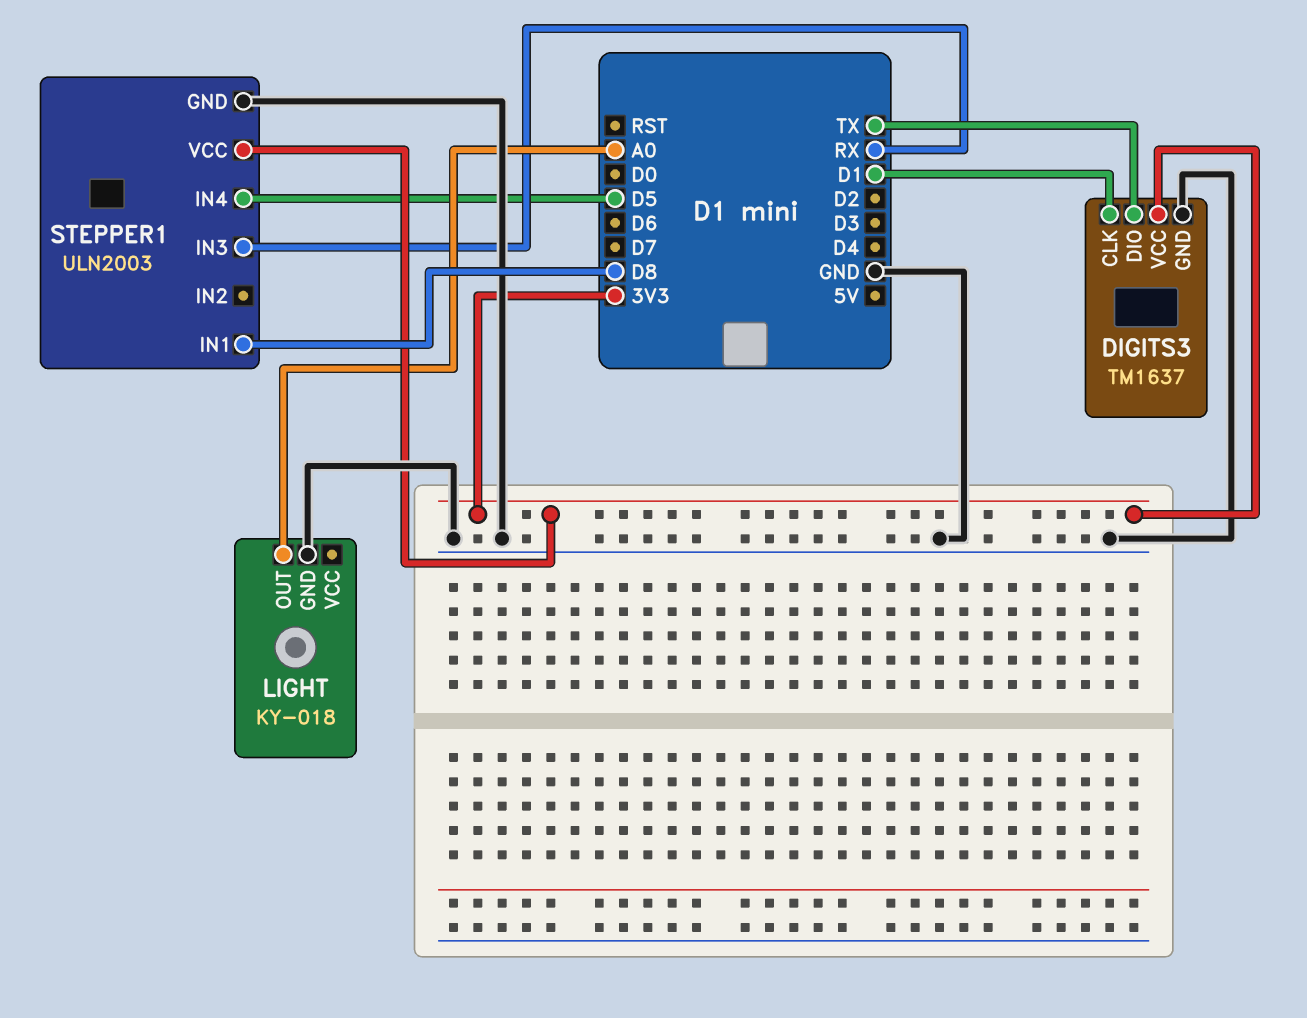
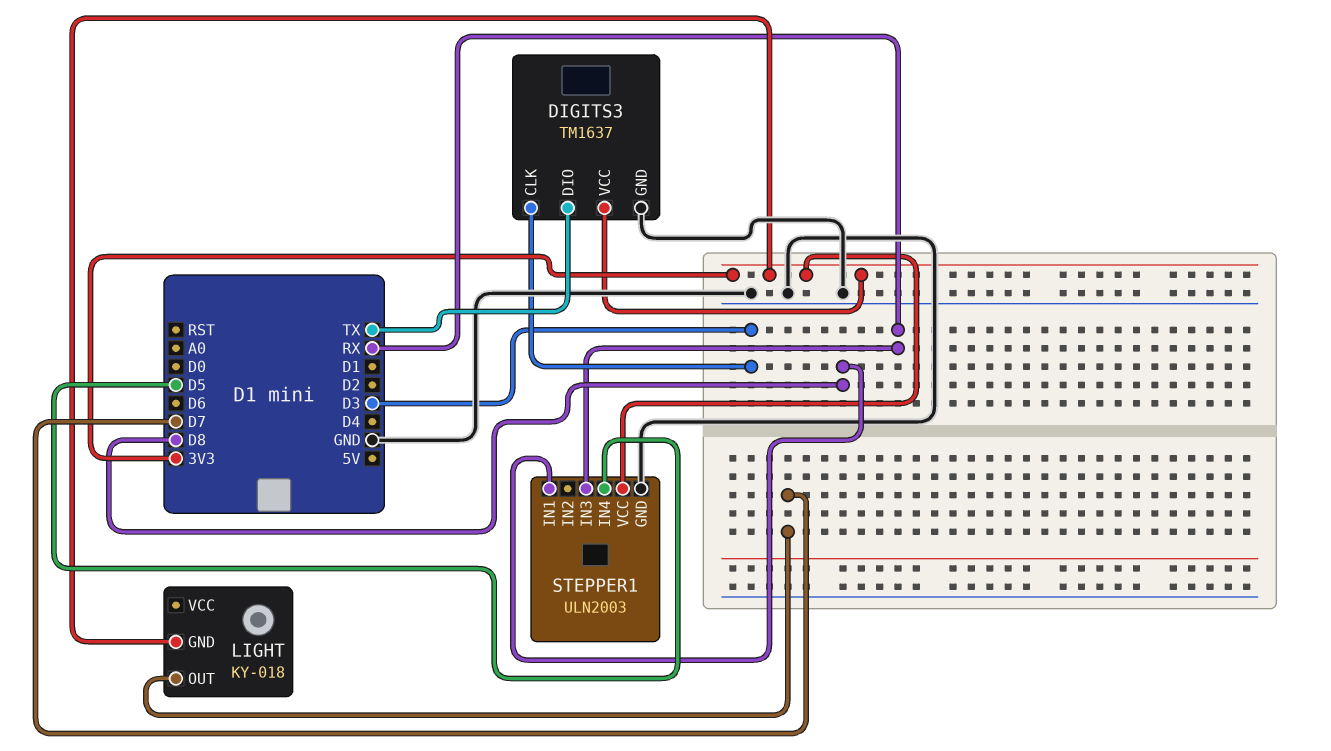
DIGITS3 pin CLK: D1 -> D3
LIGHT pin GND: GND -> 3V3
LIGHT pin OUT: A0 -> D7

